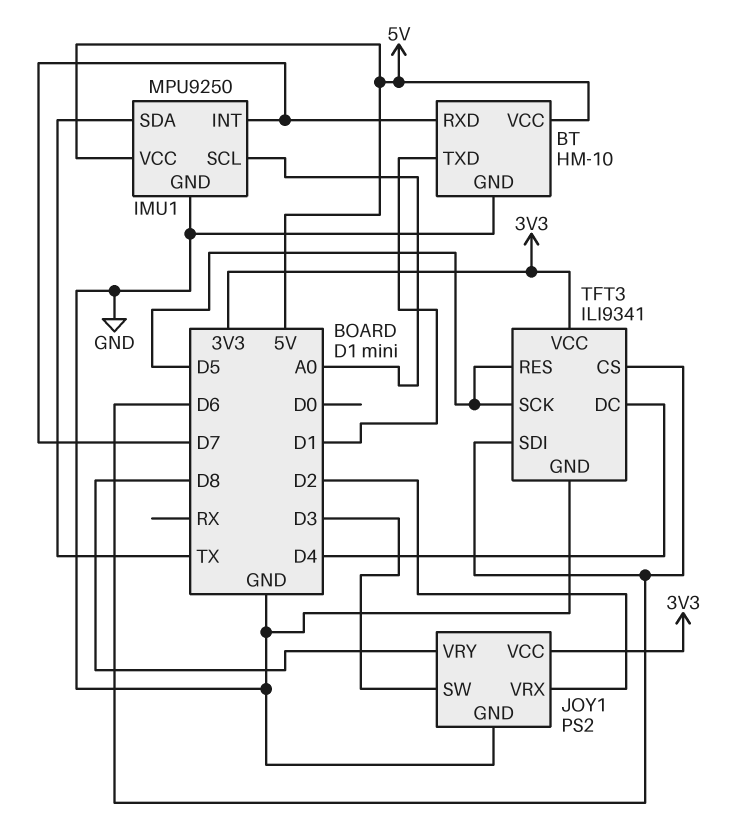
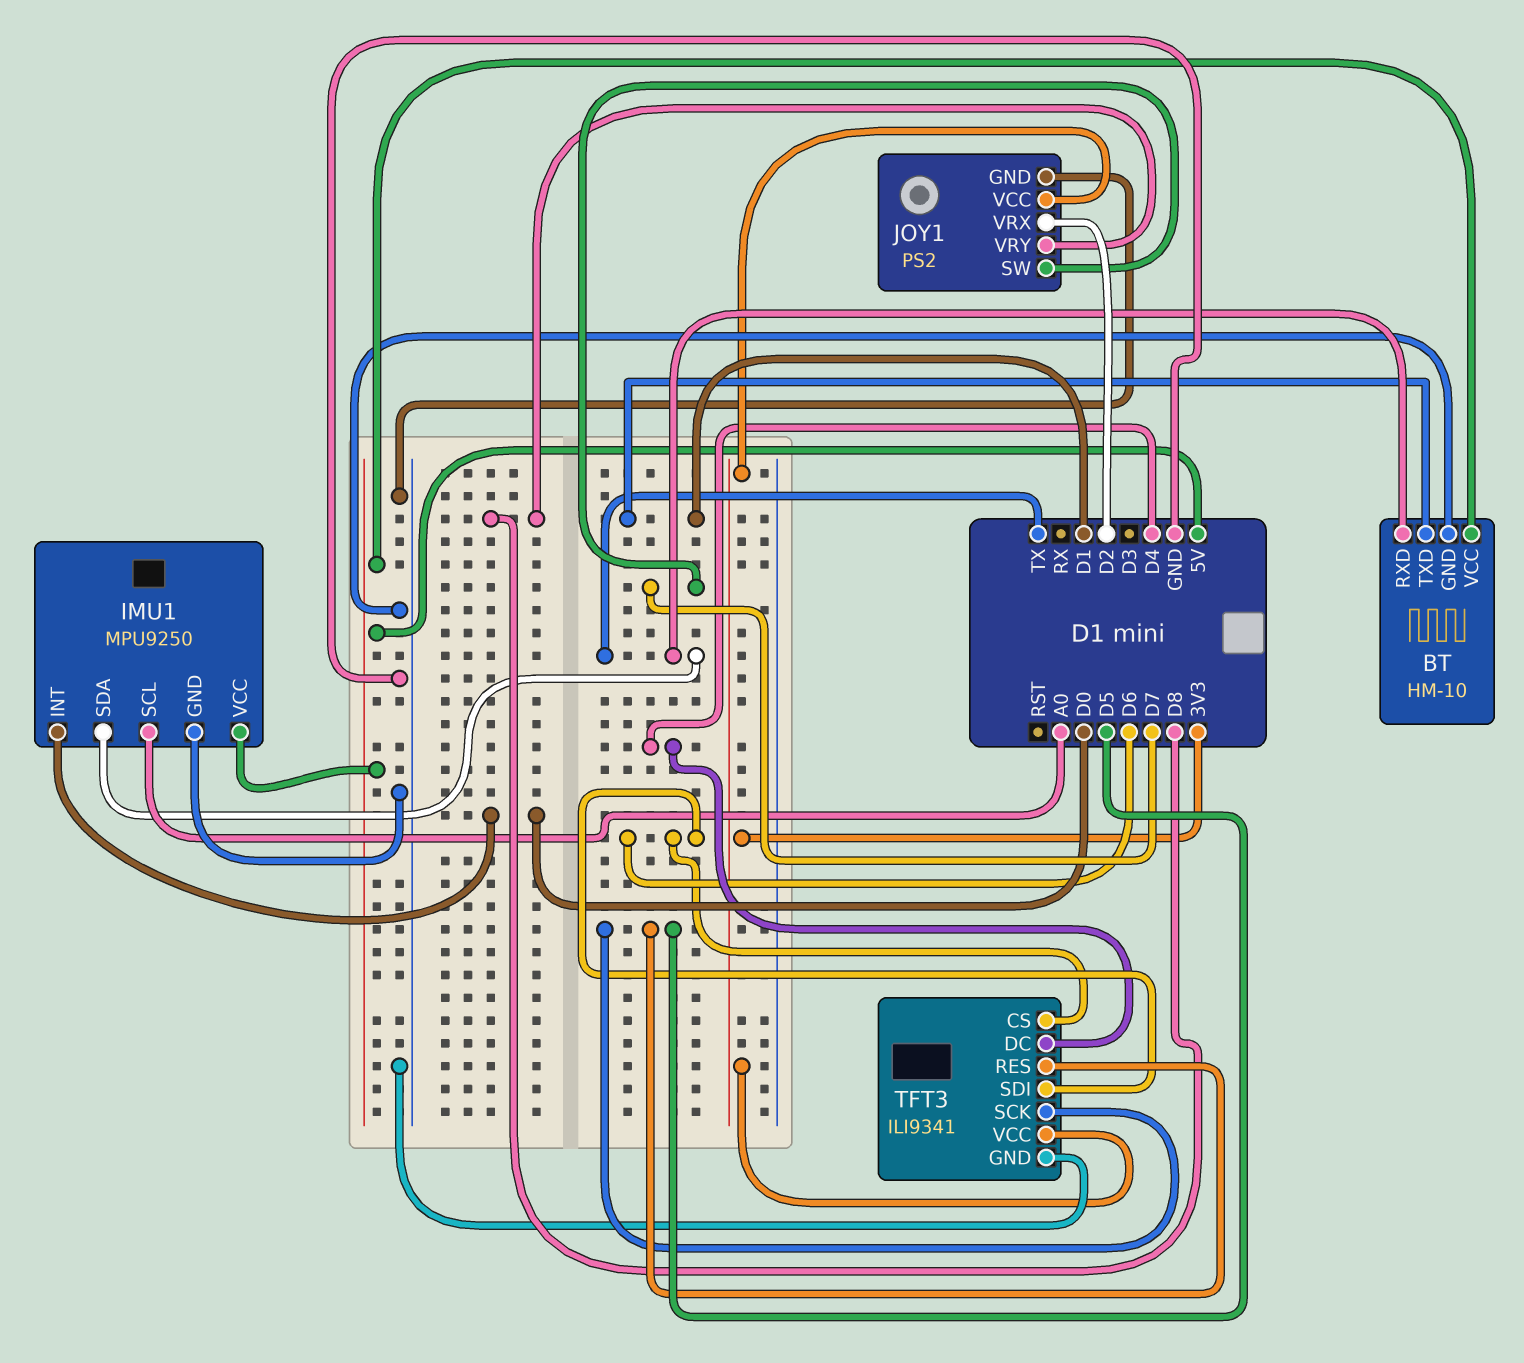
BT pin RXD: D7 -> TX
IMU1 pin INT: D7 -> D0
JOY1 pin SW: D3 -> D7

